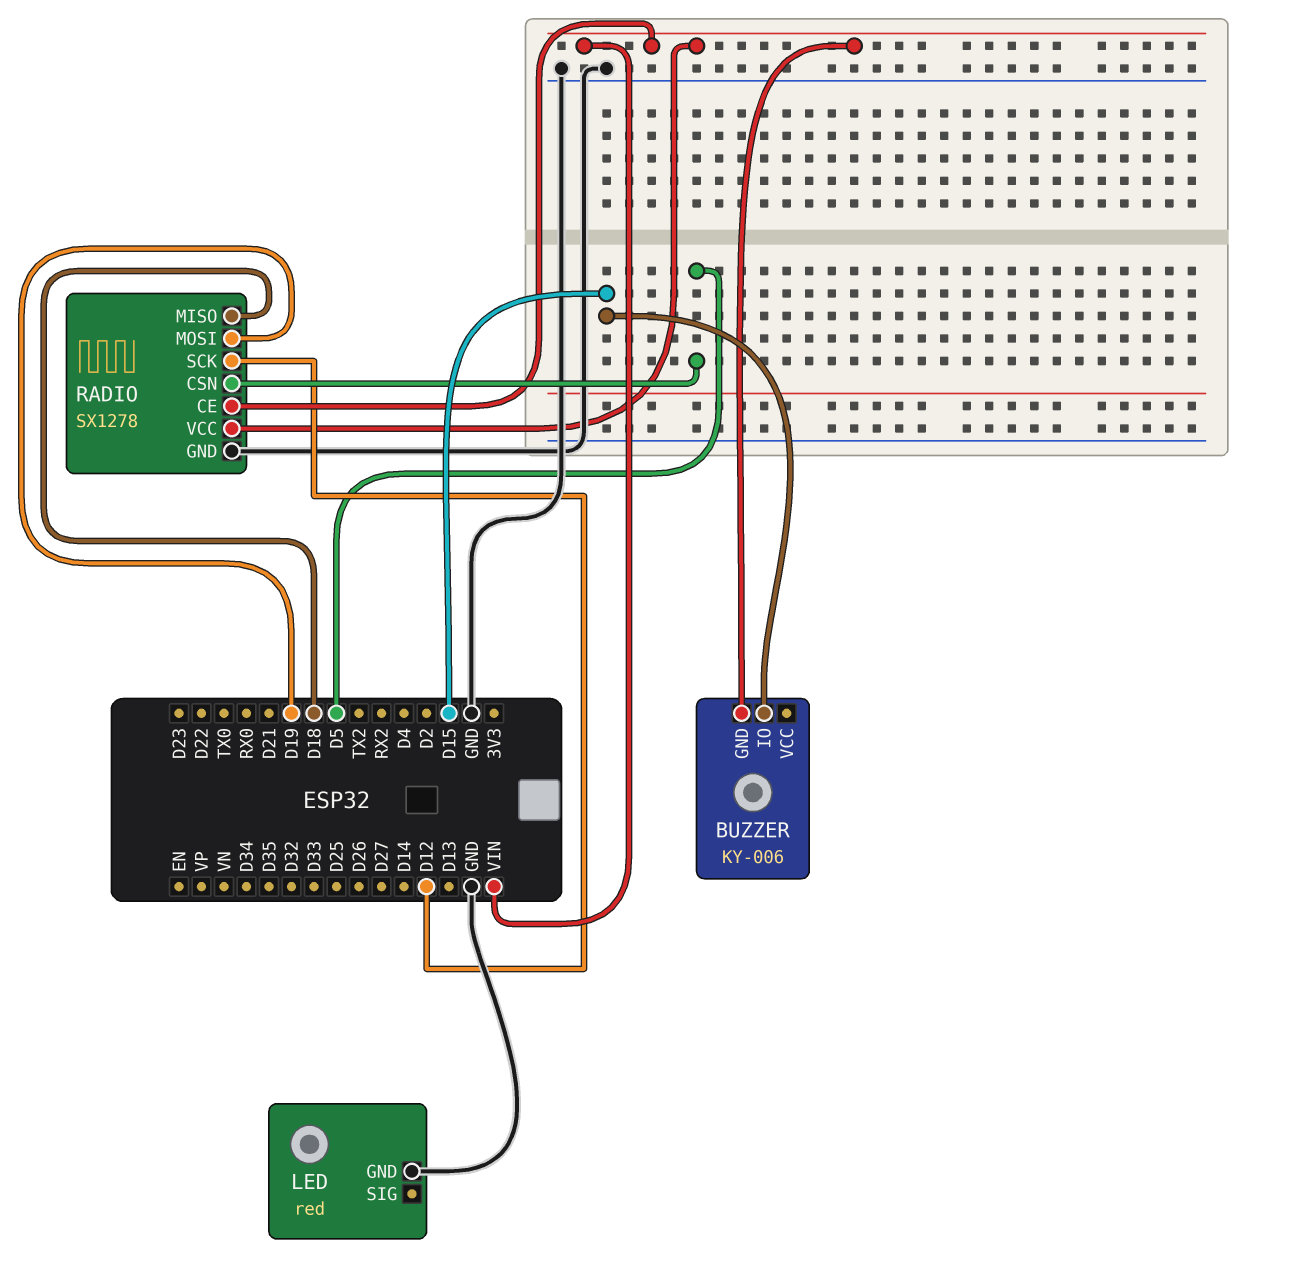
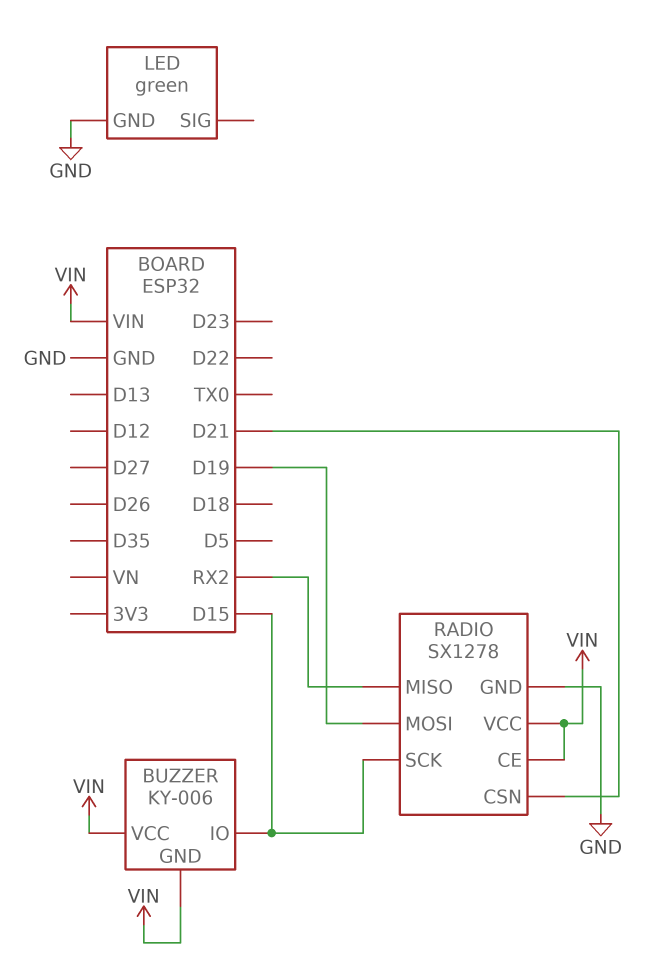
BUZZER pin VCC: none -> VIN
LED: red -> green
RADIO pin CSN: D5 -> D21
RADIO pin MISO: D18 -> RX2
RADIO pin SCK: D12 -> D15

